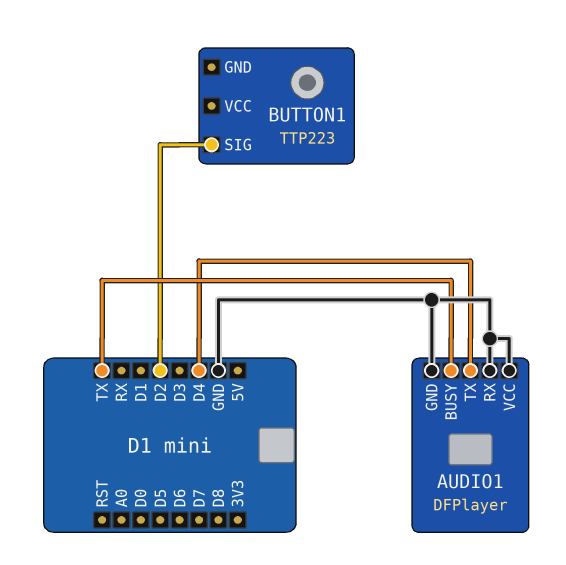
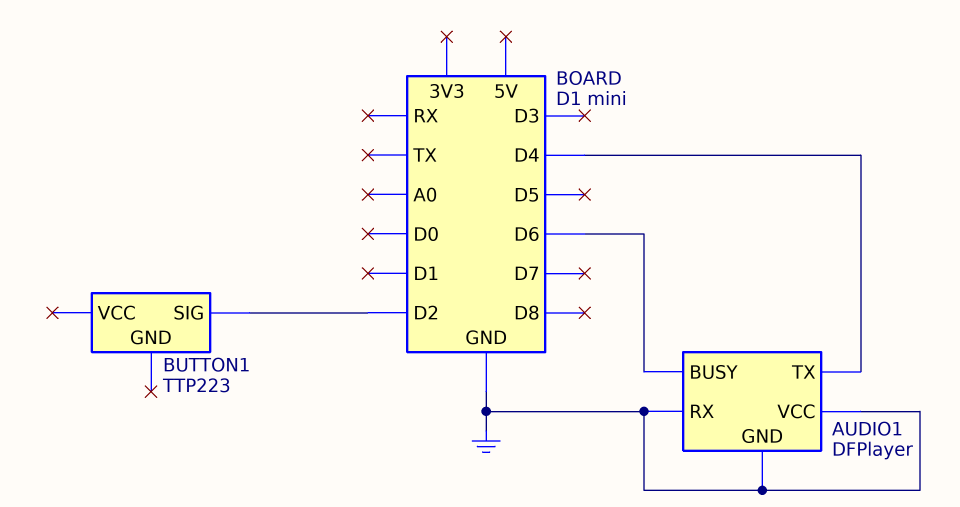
AUDIO1 pin BUSY: TX -> D6

